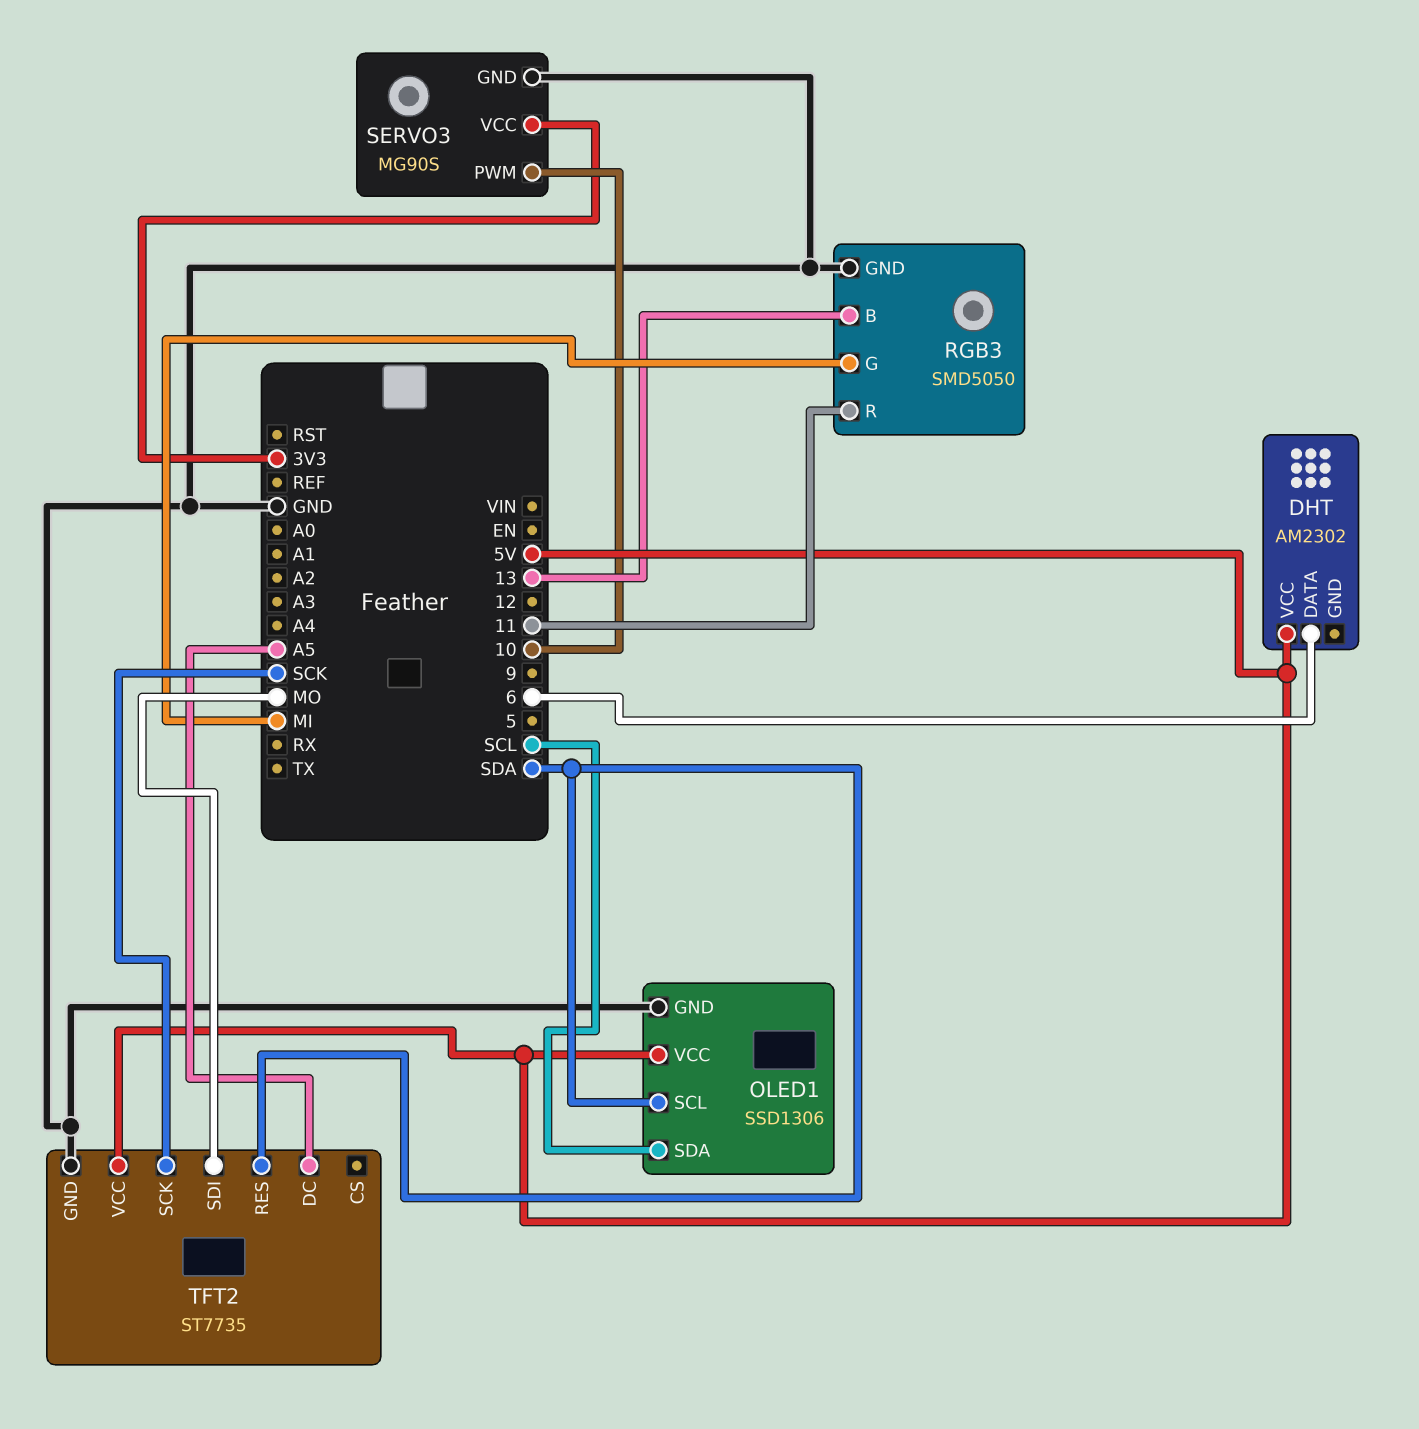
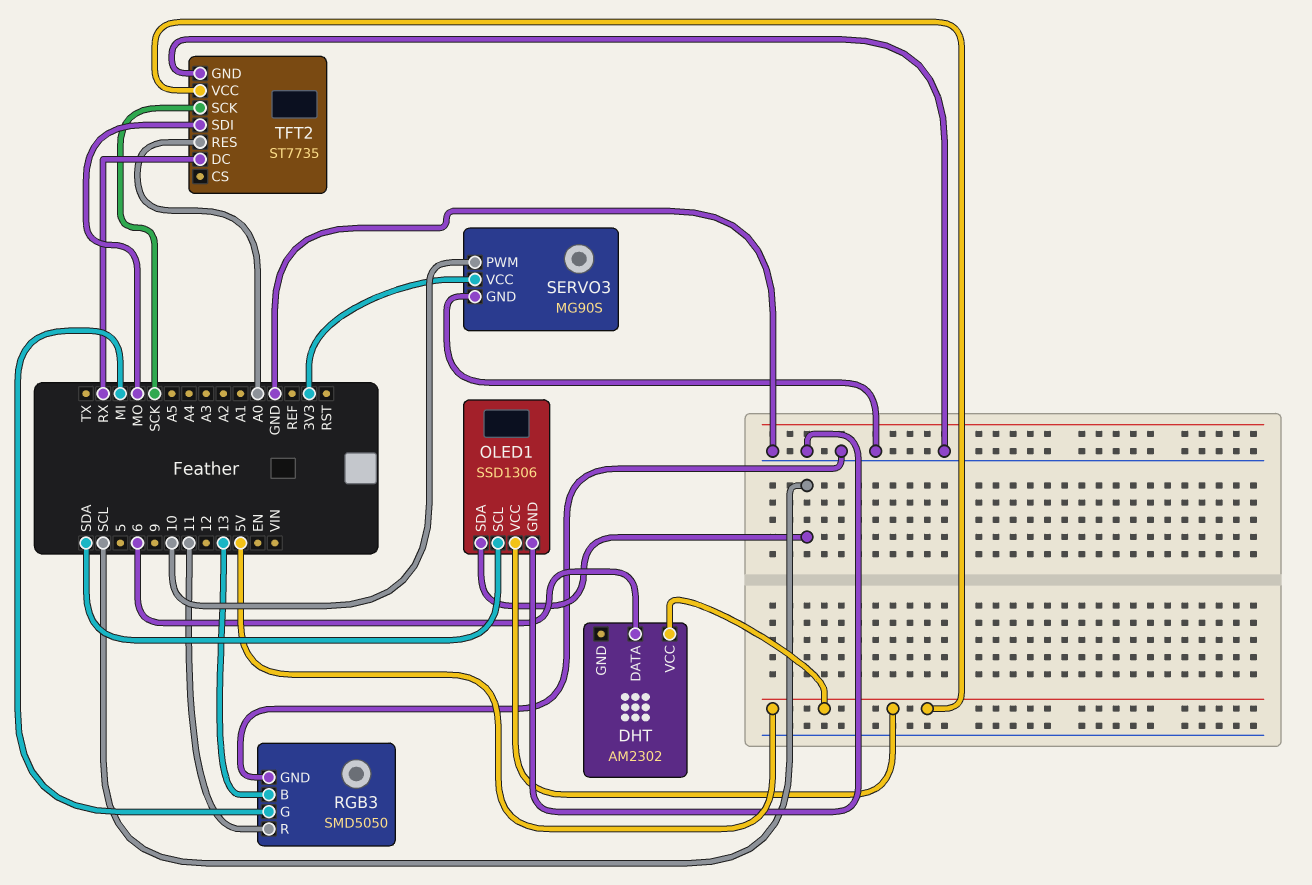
TFT2 pin DC: A5 -> RX
TFT2 pin RES: SDA -> A0

